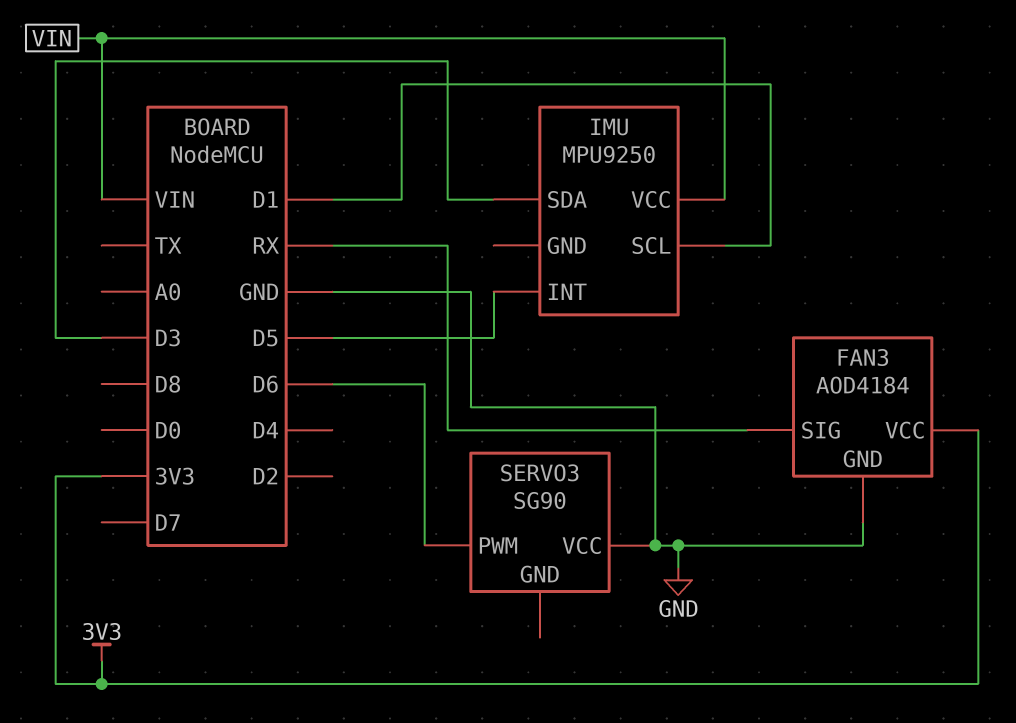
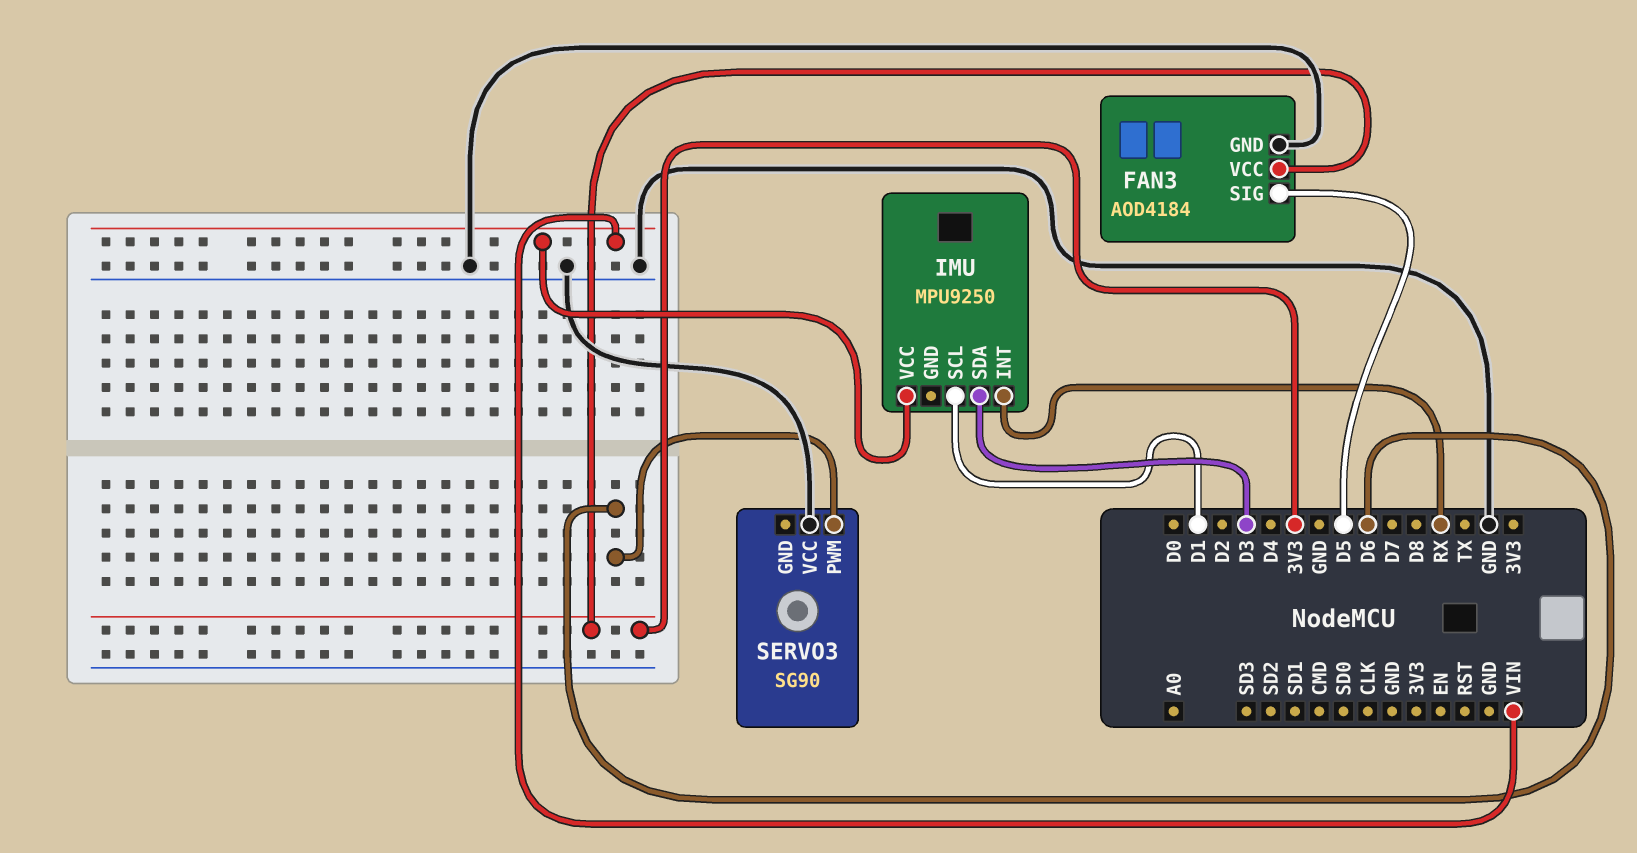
FAN3 pin SIG: RX -> D5
IMU pin INT: D5 -> RX

